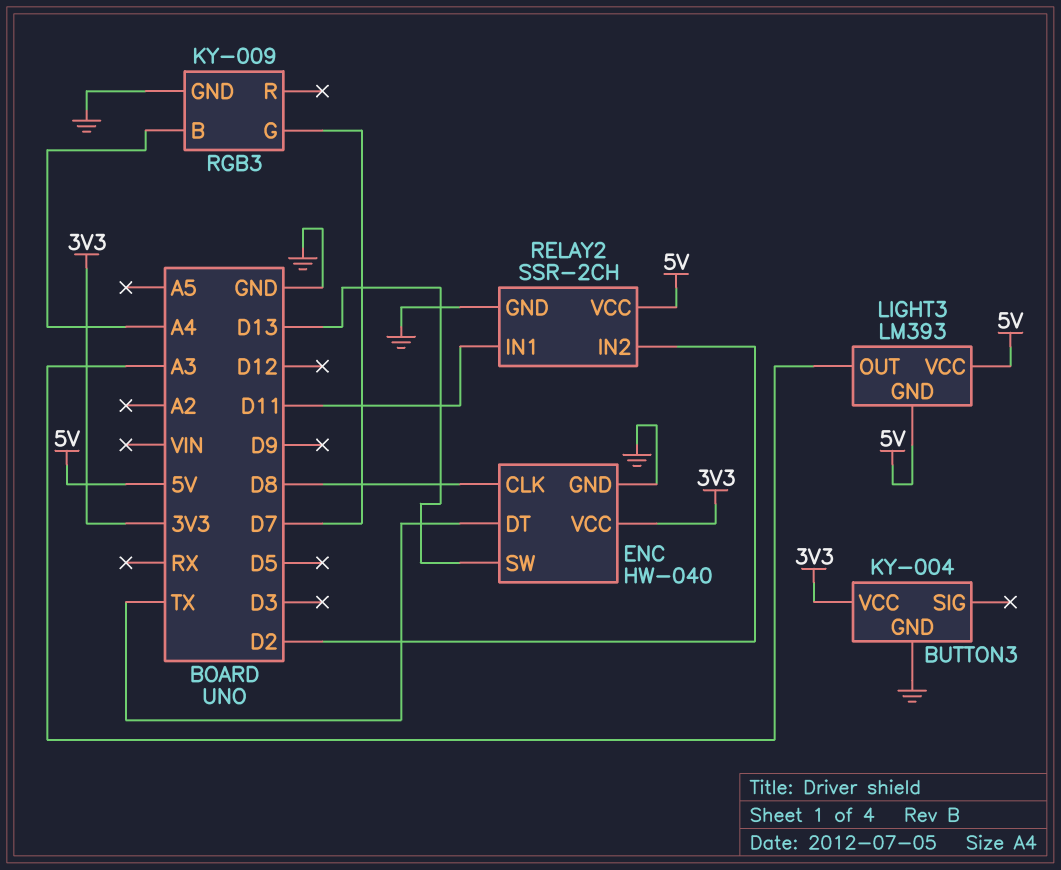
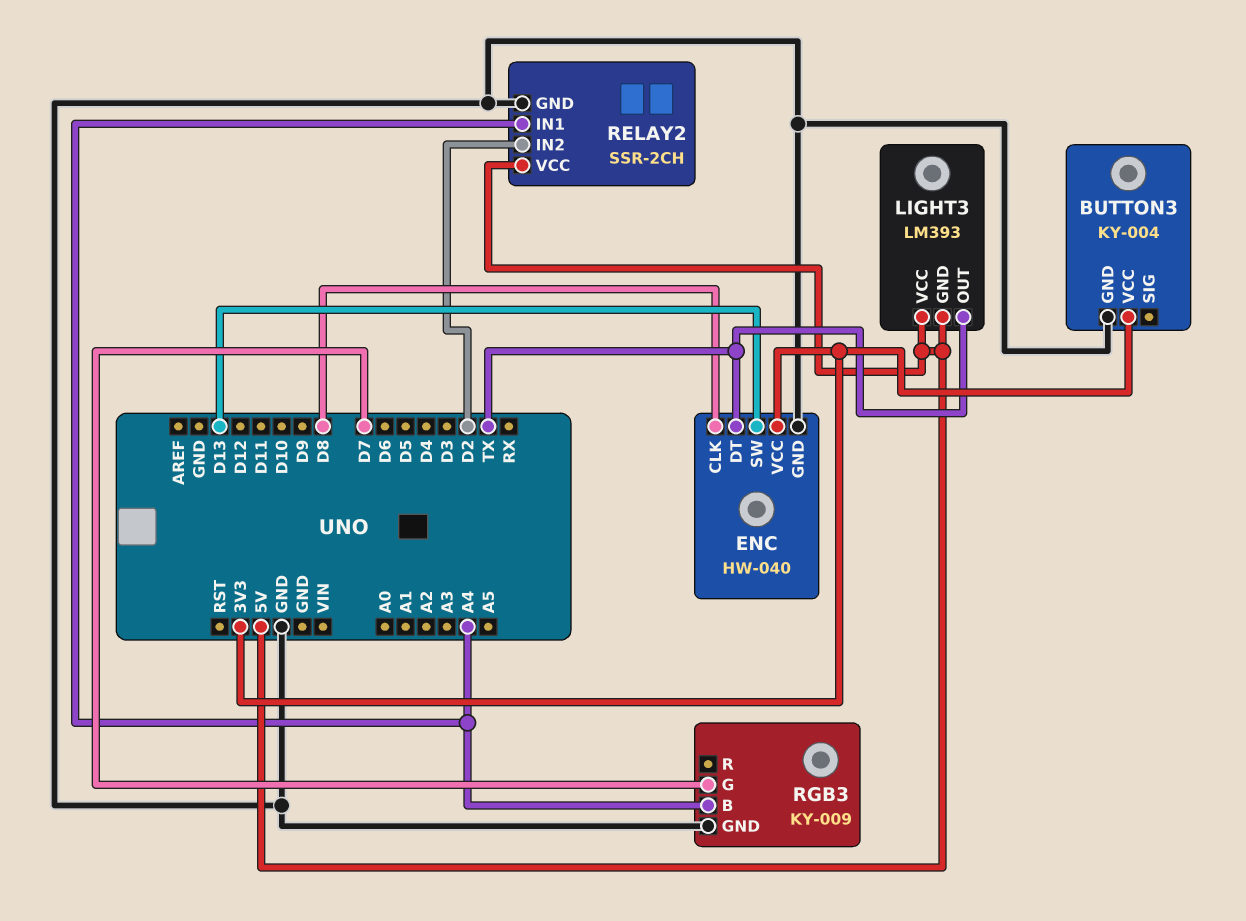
LIGHT3 pin OUT: A3 -> TX
RELAY2 pin IN1: D11 -> A4

